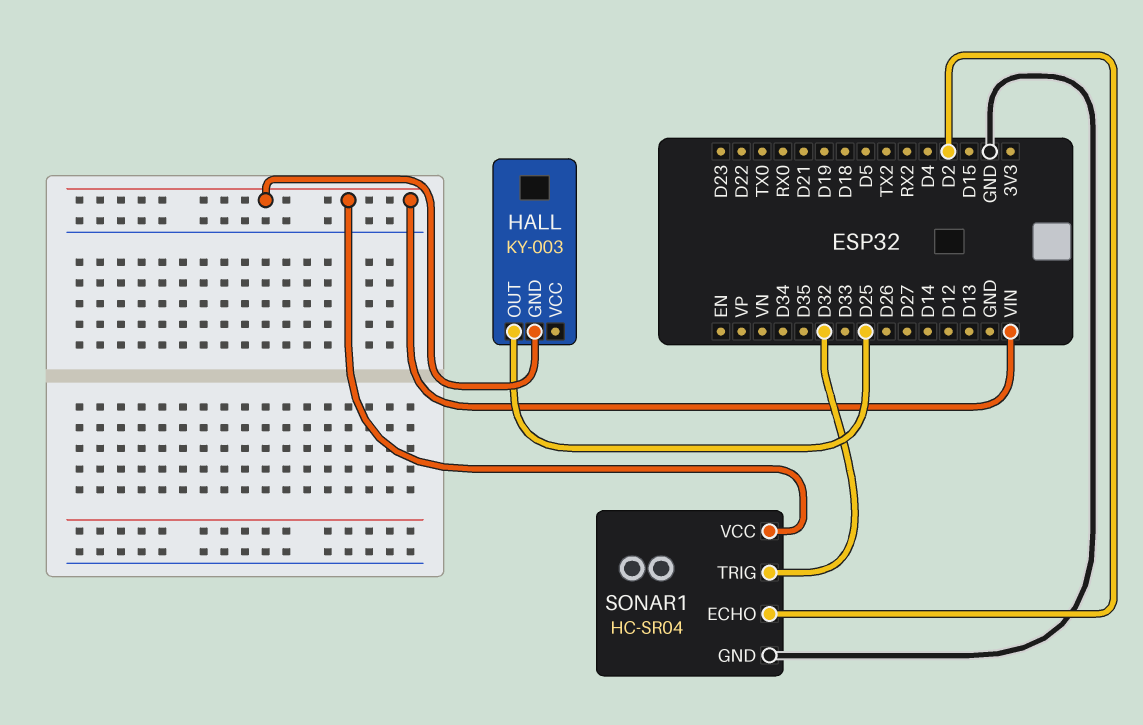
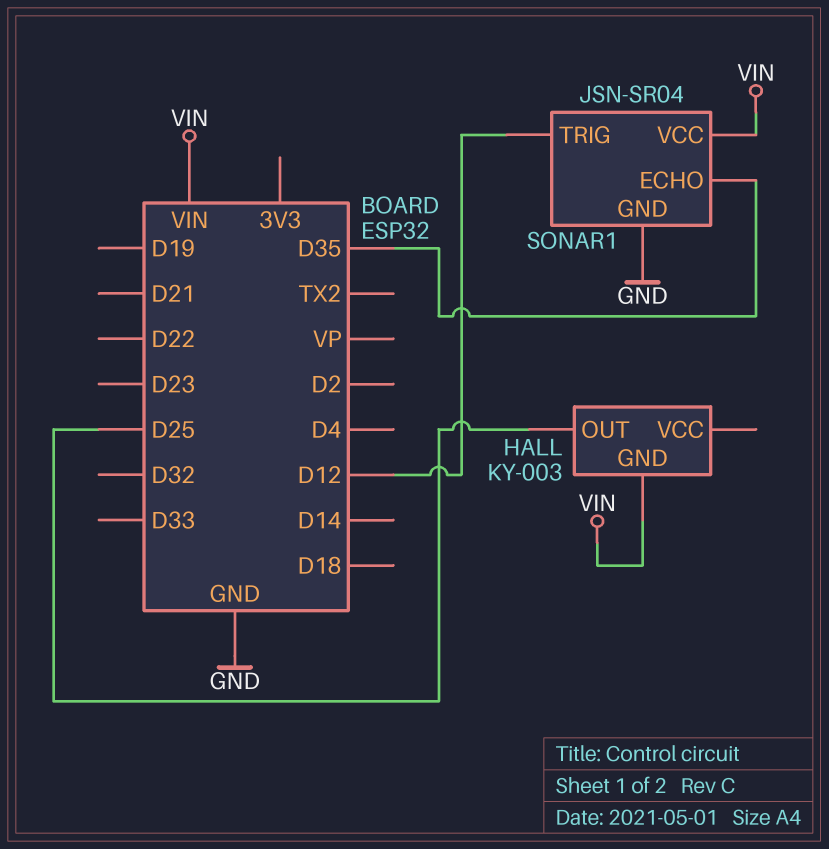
SONAR1: HC-SR04 -> JSN-SR04
SONAR1 pin ECHO: D2 -> D35
SONAR1 pin TRIG: D32 -> D12

